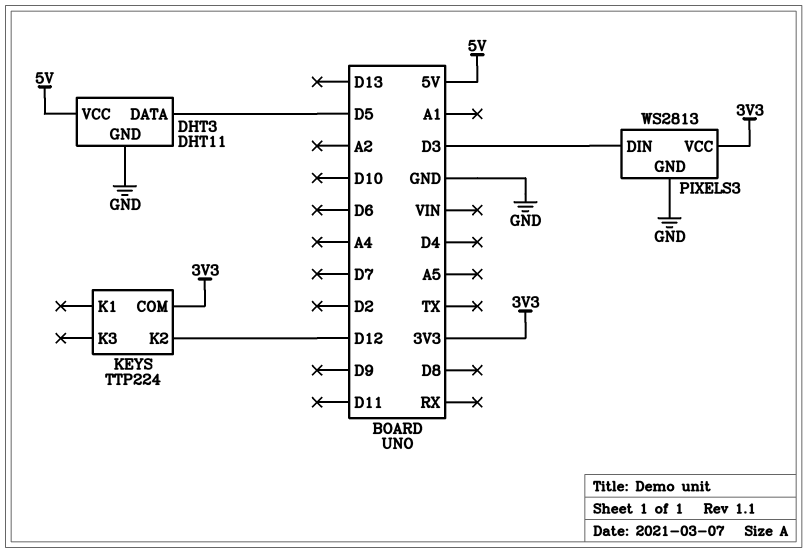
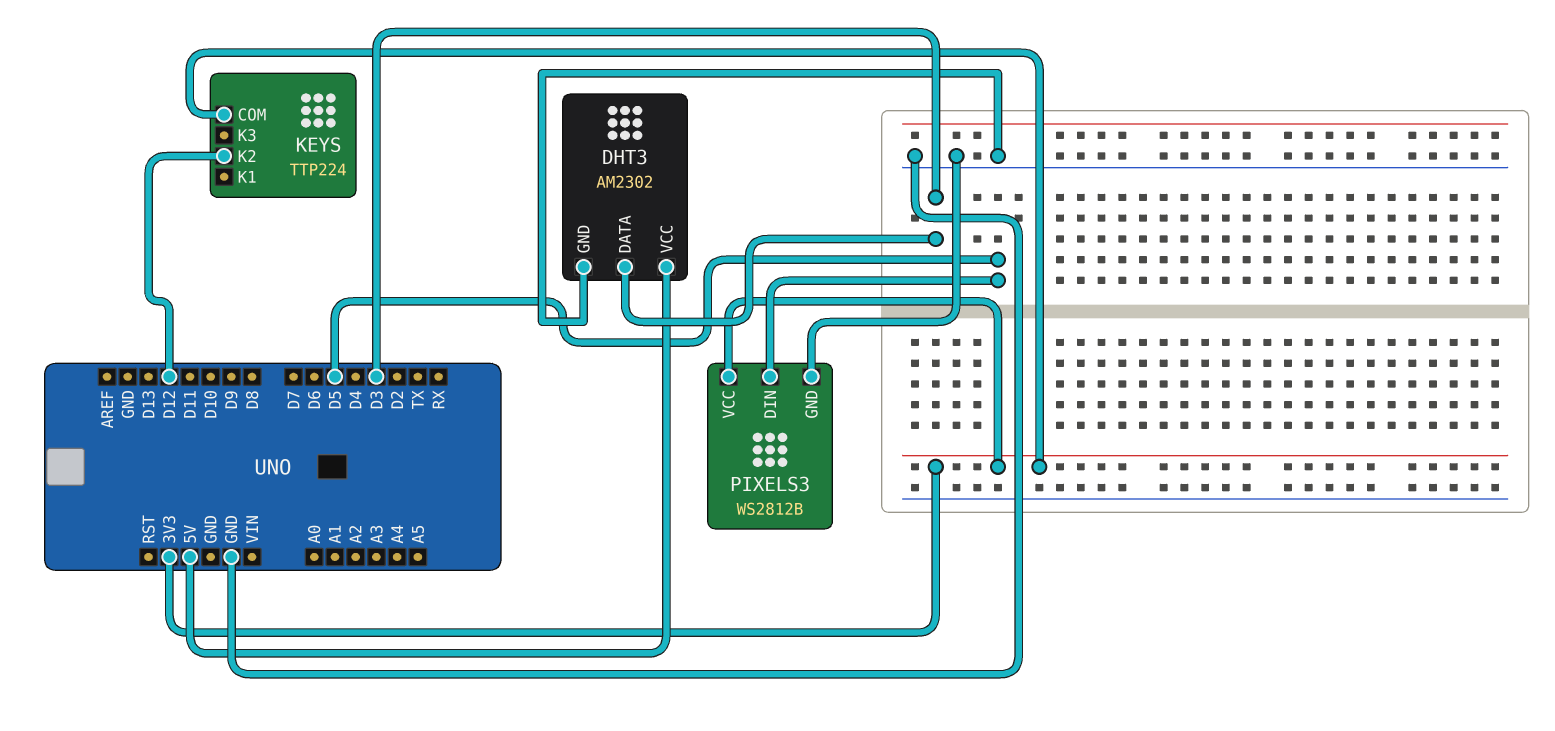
DHT3: DHT11 -> AM2302
DHT3 pin DATA: D5 -> D3
PIXELS3: WS2813 -> WS2812B
PIXELS3 pin DIN: D3 -> D5

